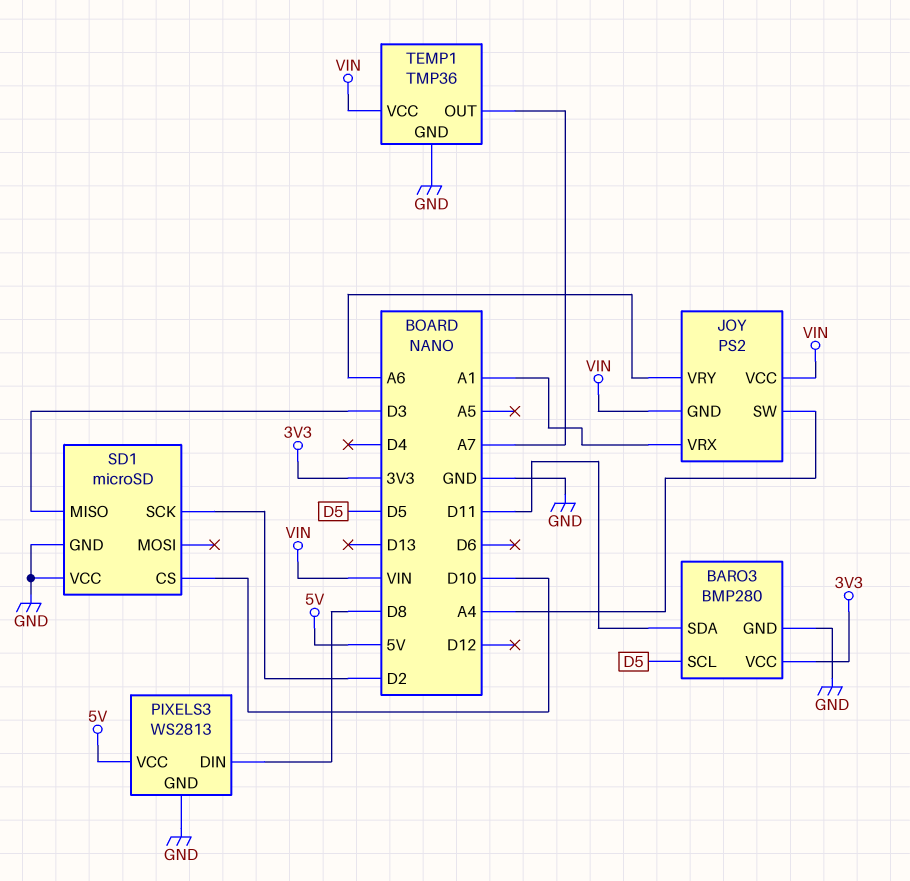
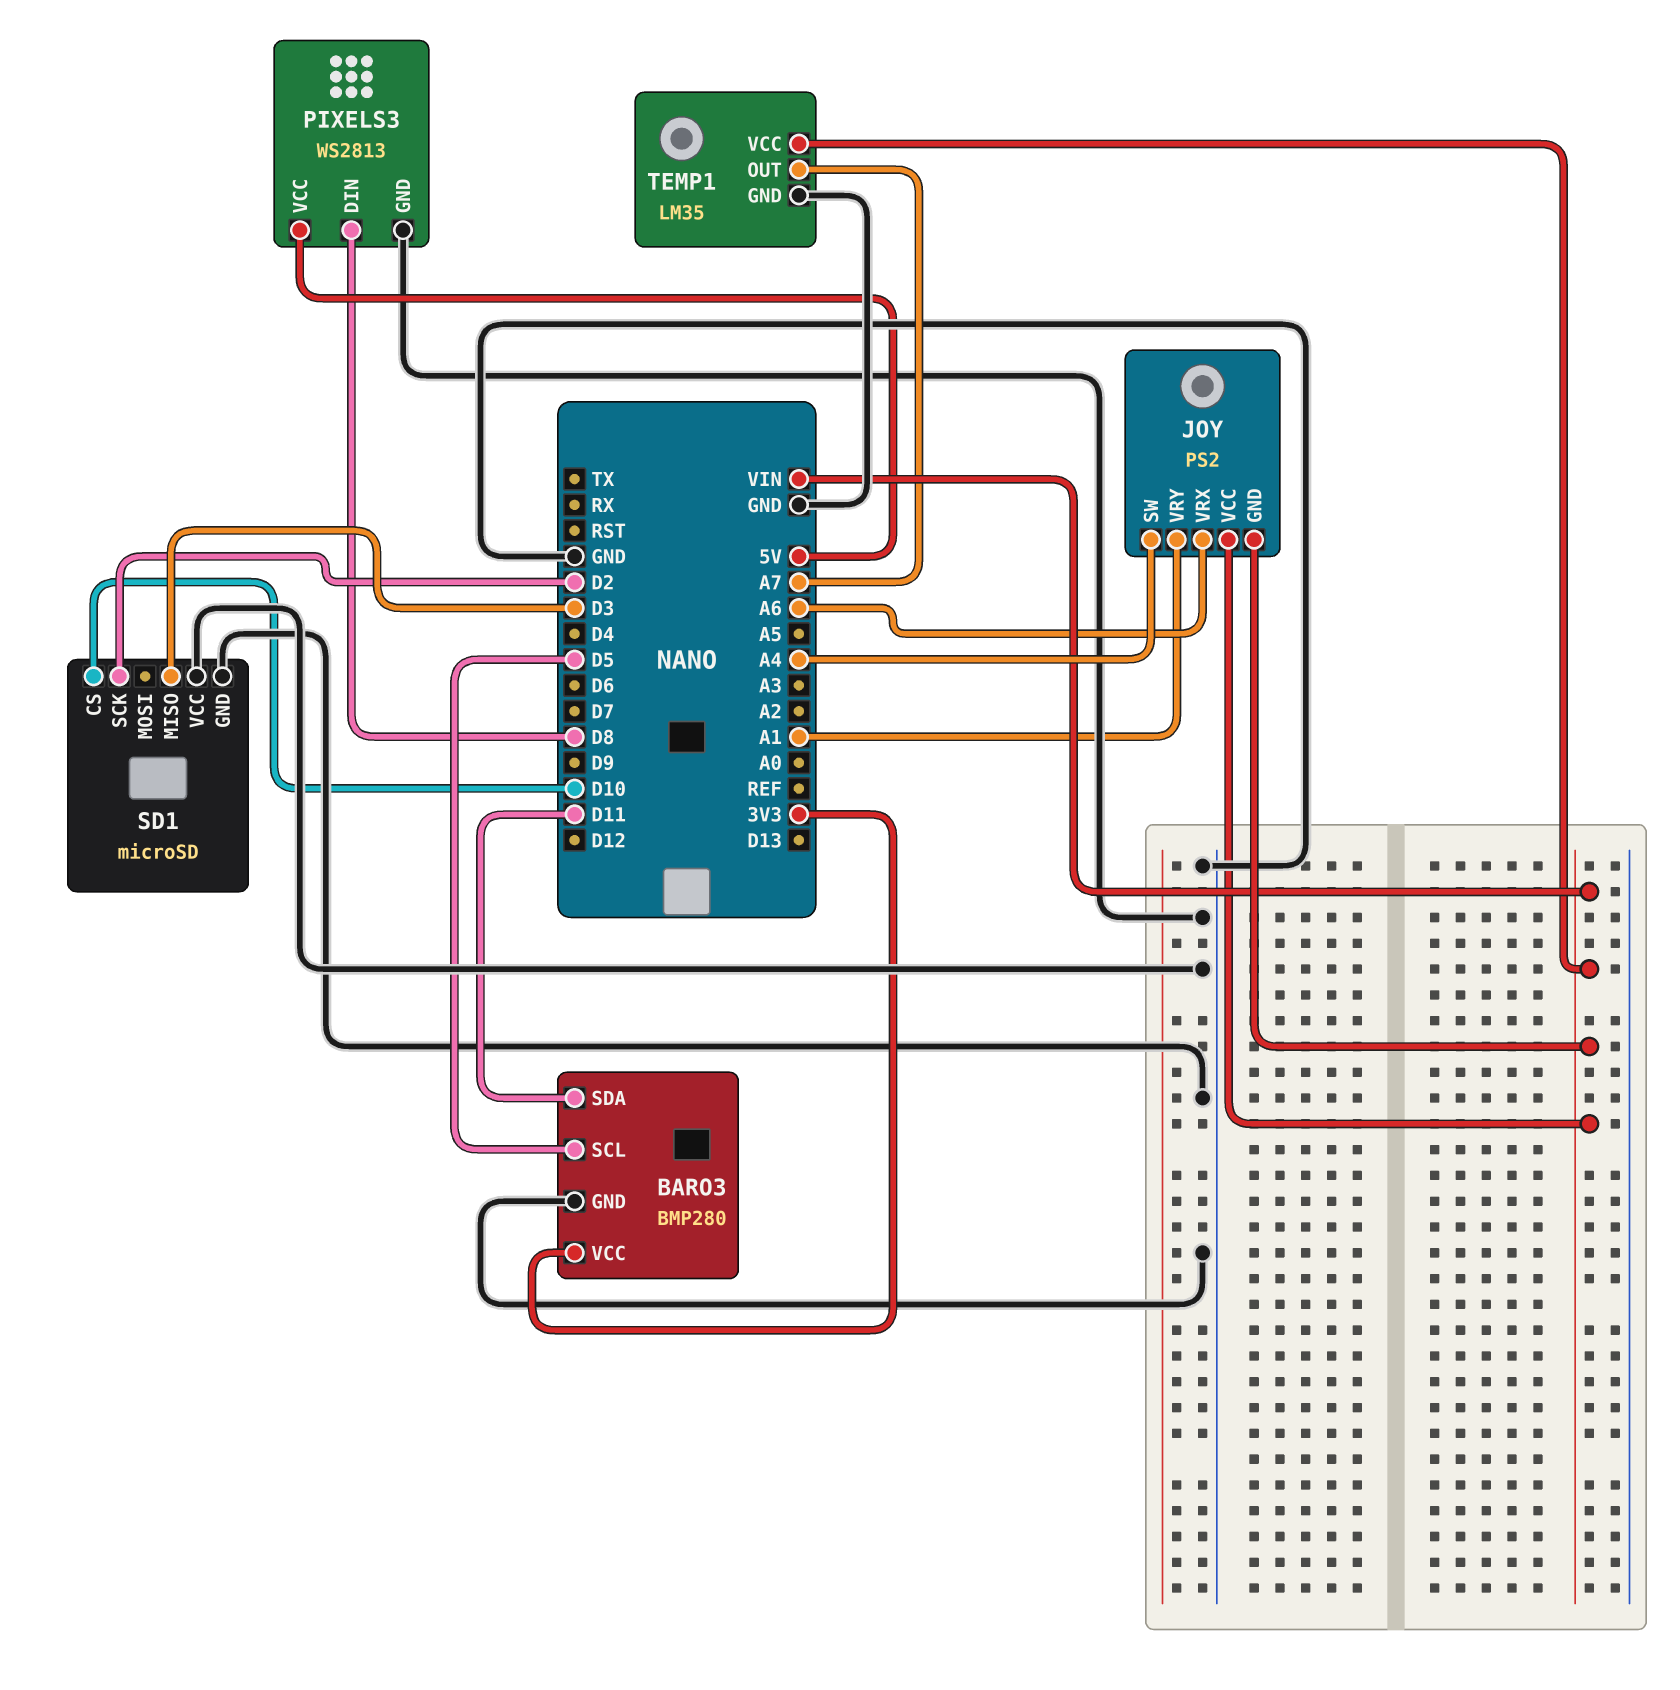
JOY pin VRX: A1 -> A6
JOY pin VRY: A6 -> A1
TEMP1: TMP36 -> LM35

